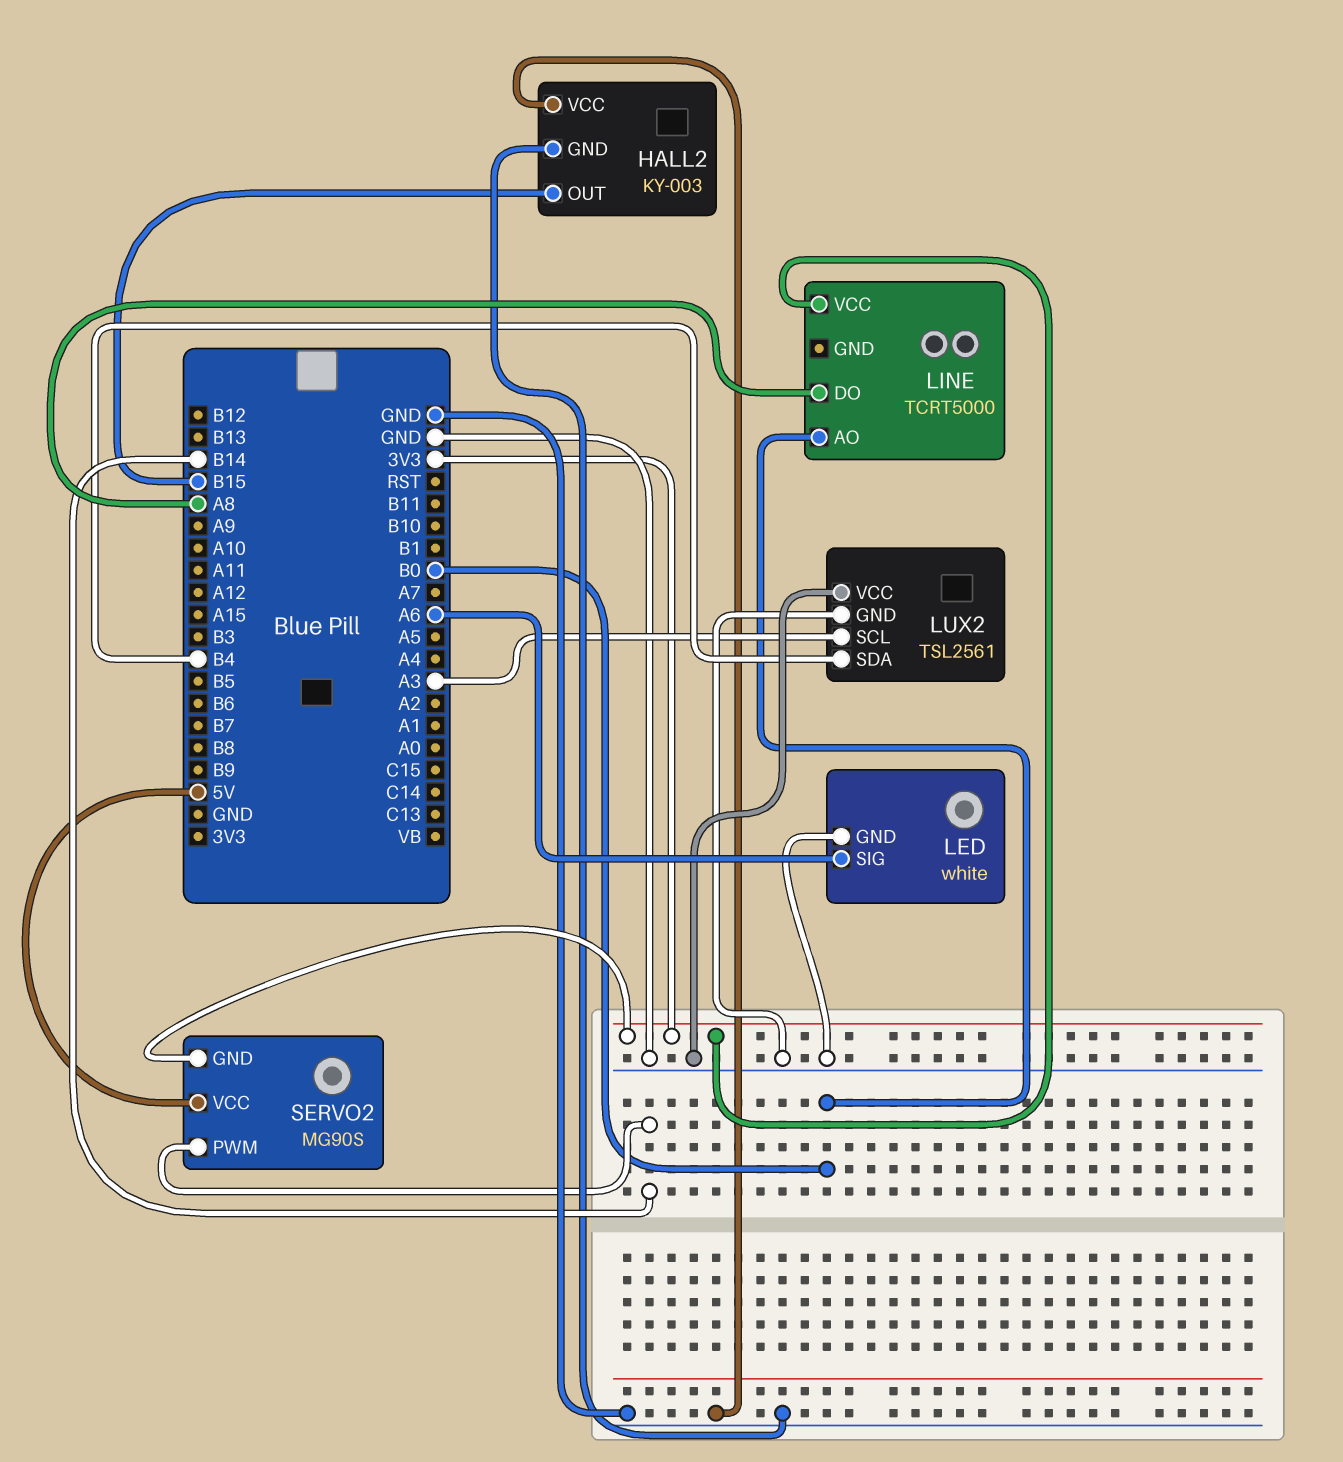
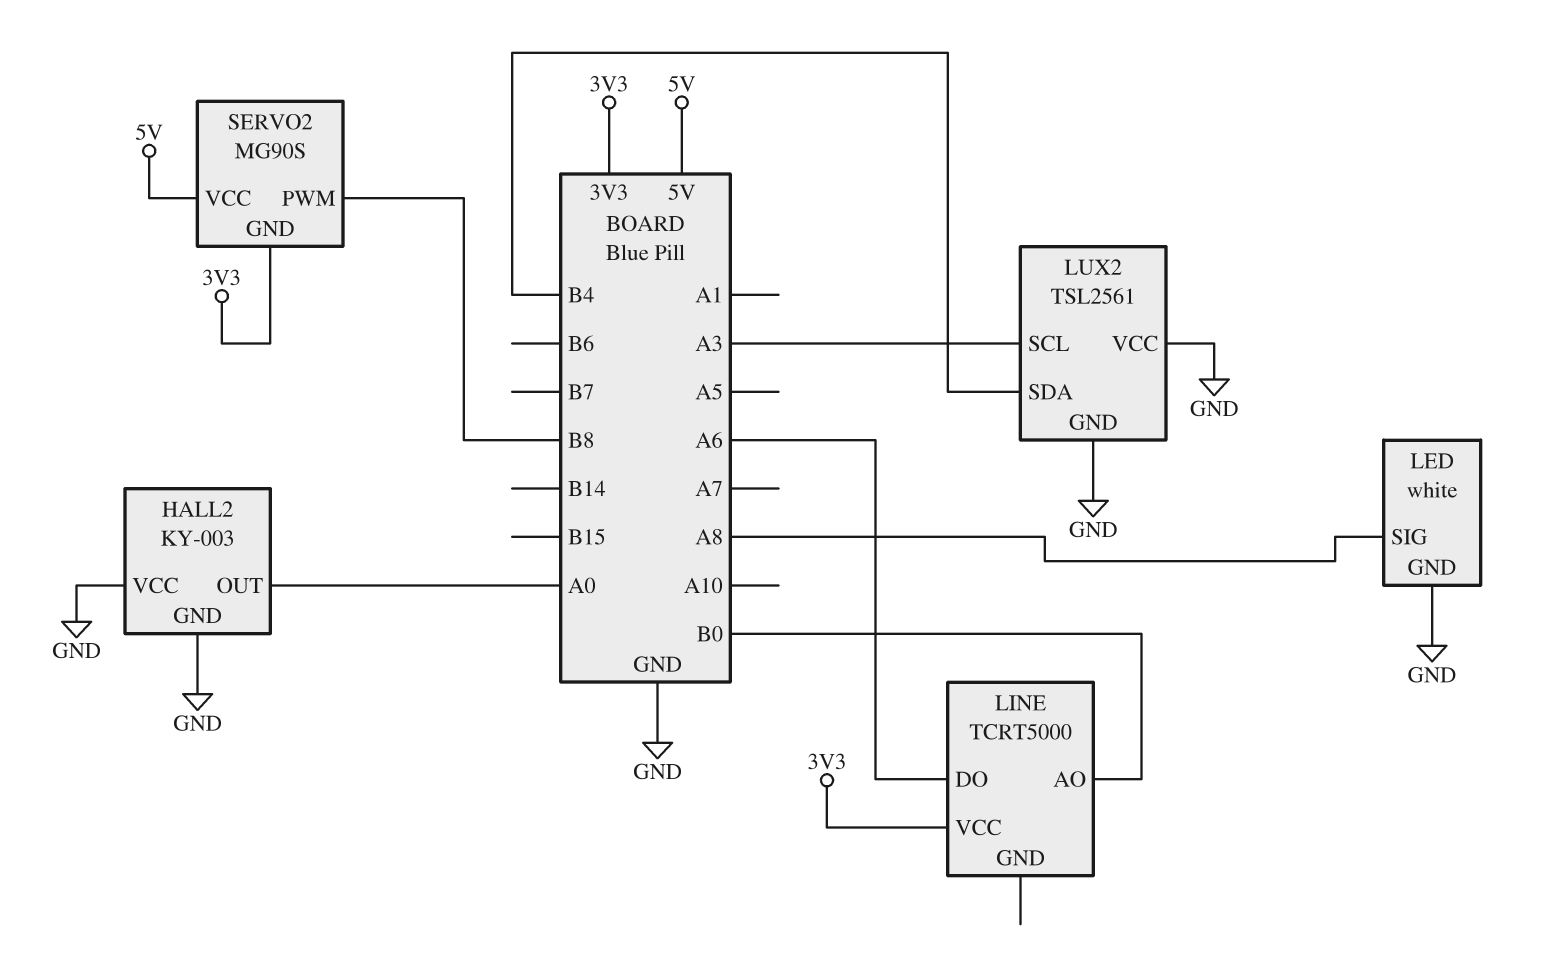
HALL2 pin OUT: B15 -> A0
LED pin SIG: A6 -> A8
LINE pin DO: A8 -> A6
SERVO2 pin PWM: B14 -> B8

